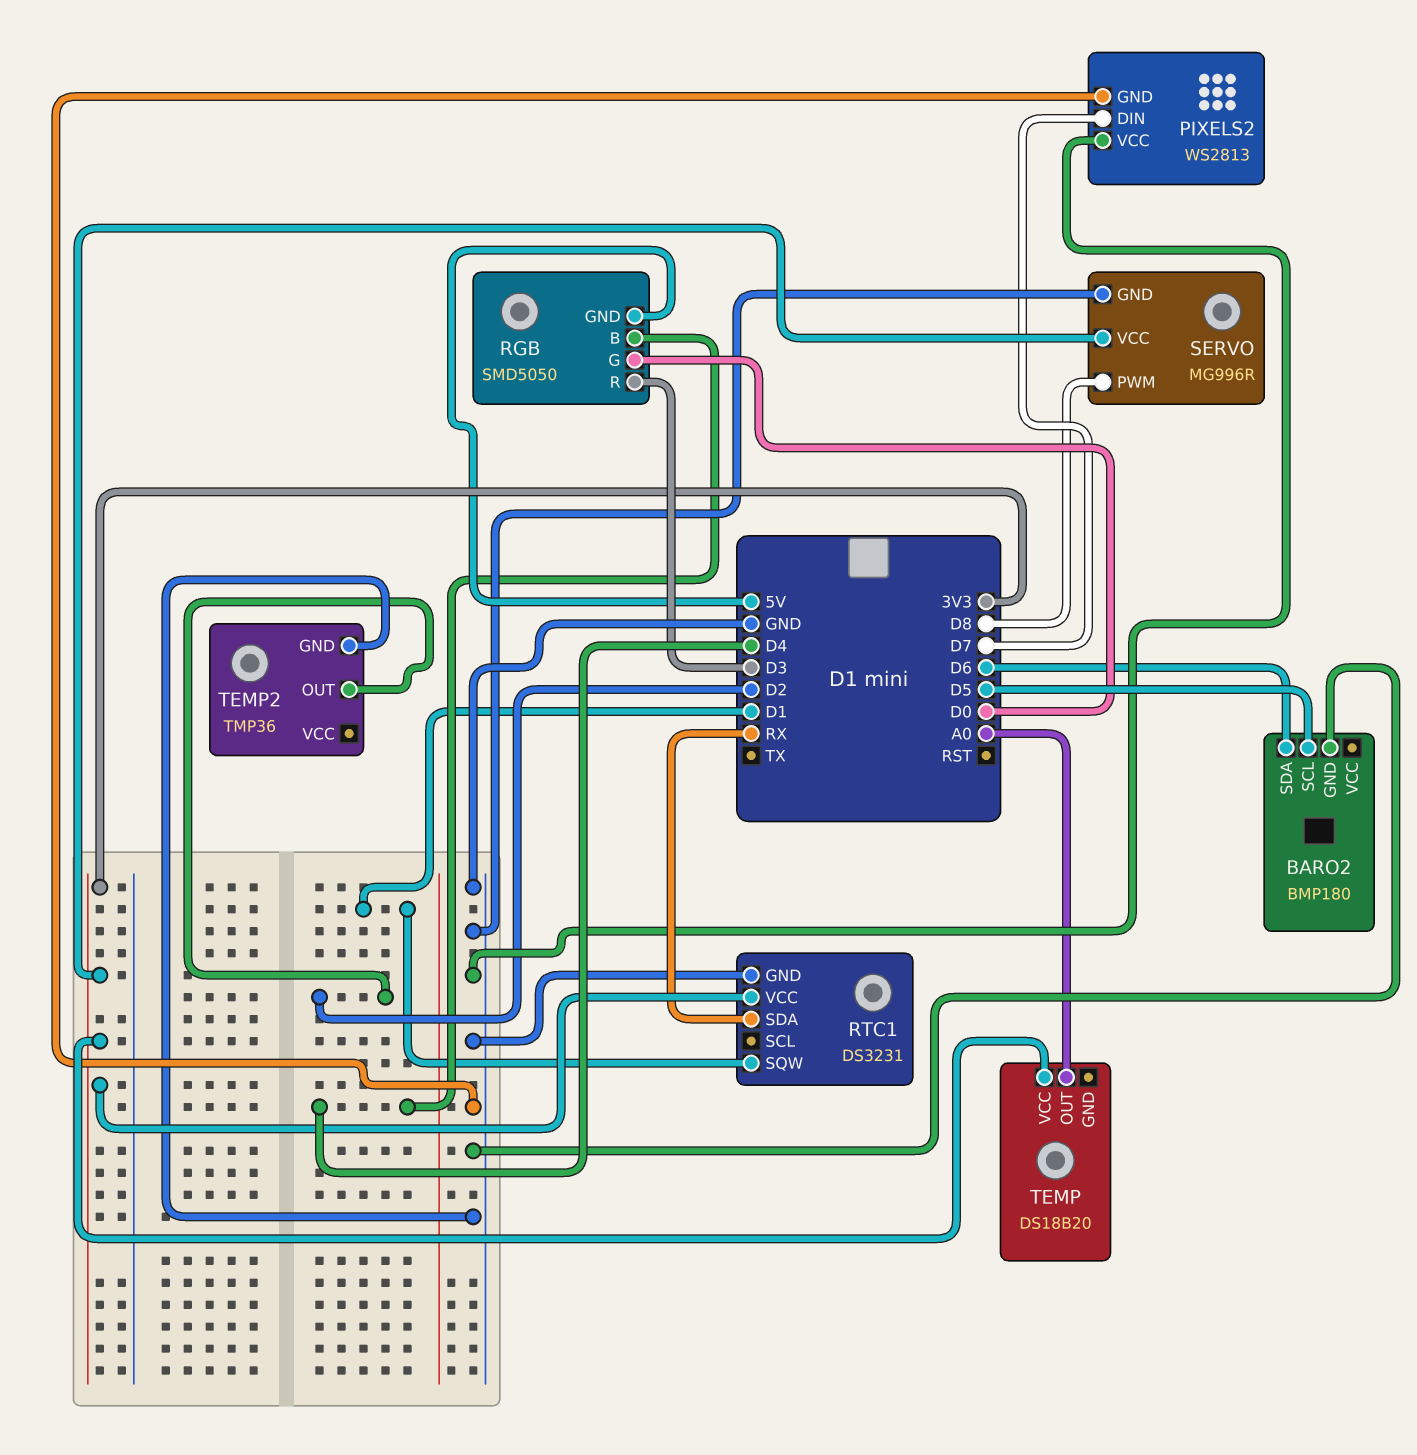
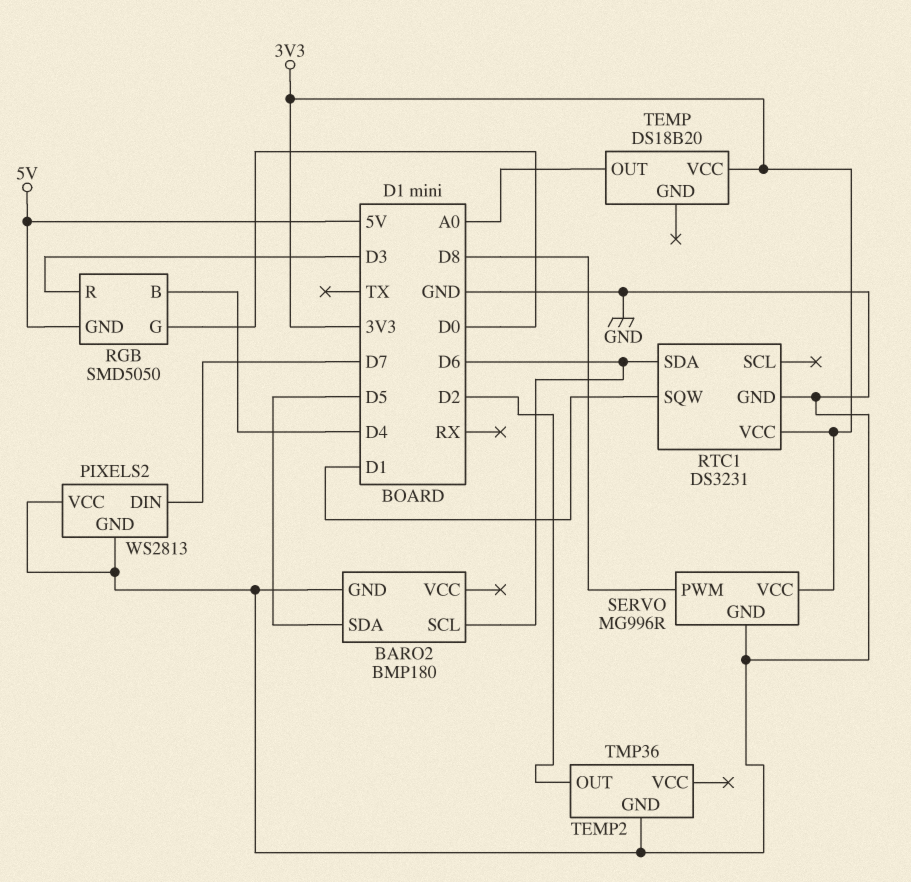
BARO2 pin SCL: D5 -> D6
BARO2 pin SDA: D6 -> D5
RTC1 pin SDA: RX -> D6

